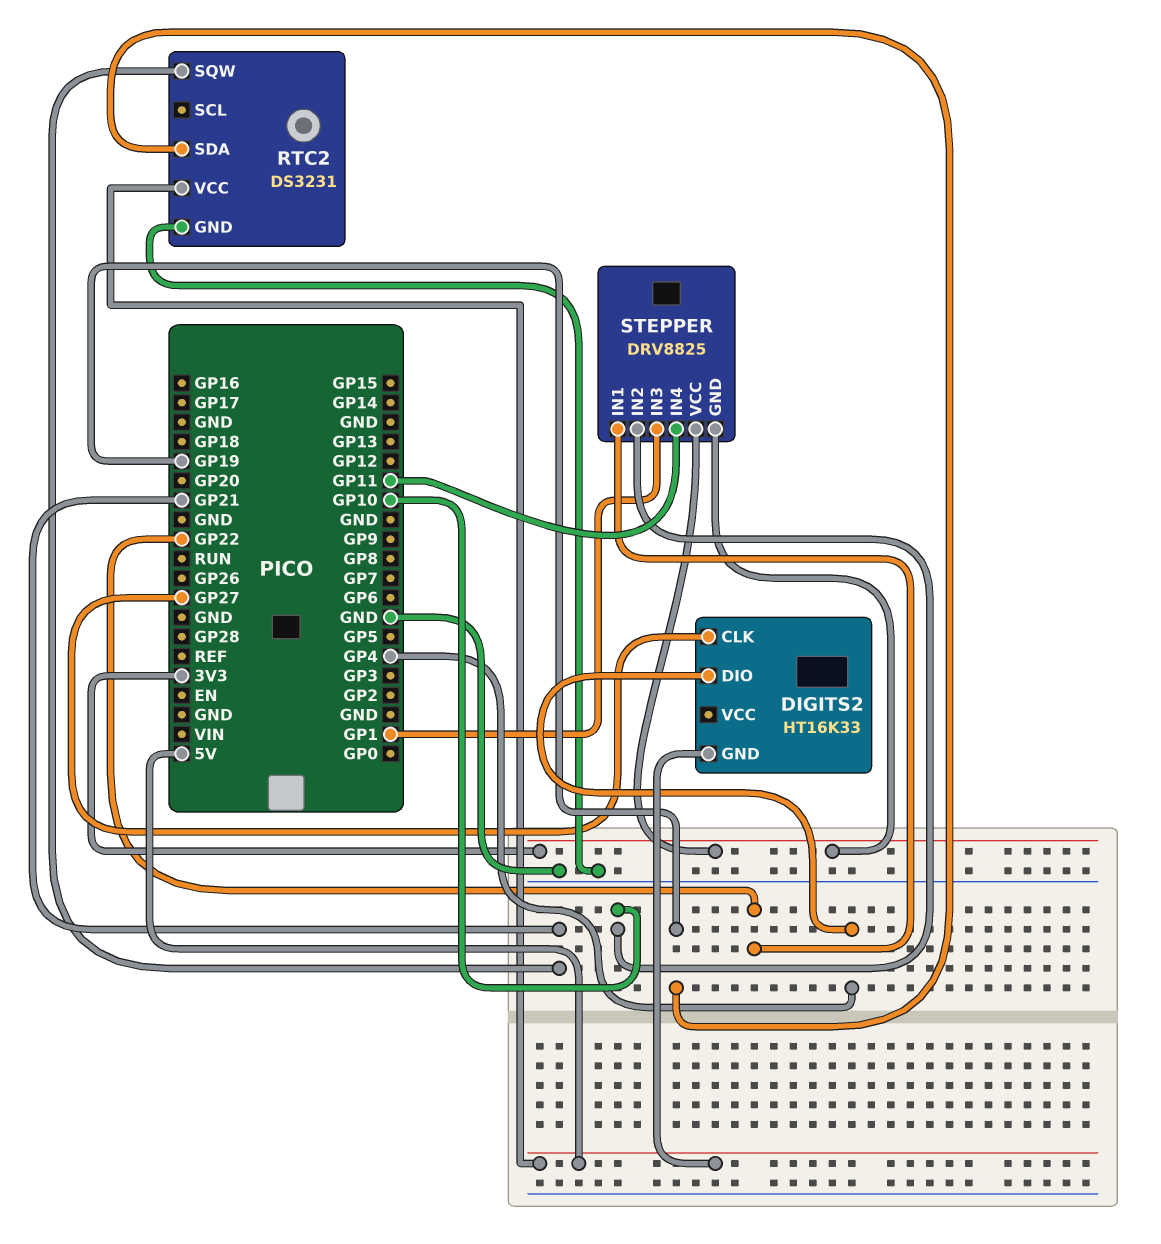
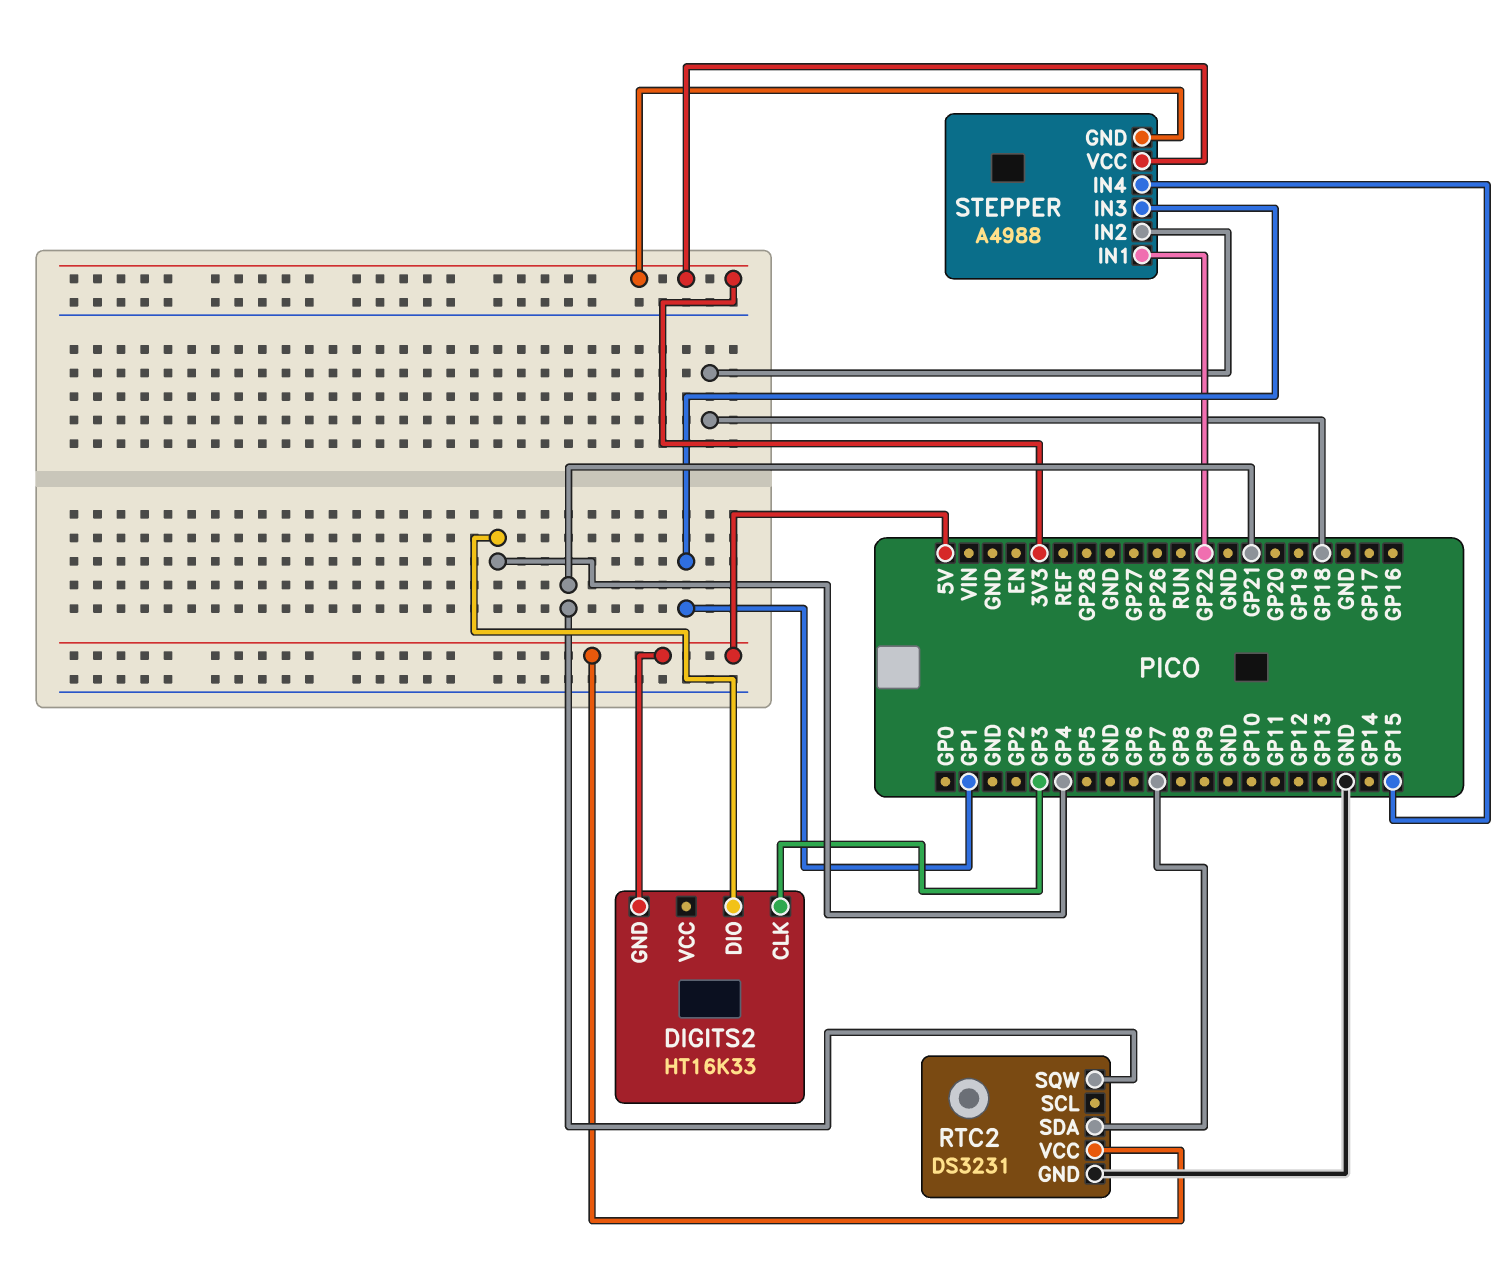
DIGITS2 pin CLK: GP27 -> GP3
RTC2 pin SDA: GP19 -> GP7
STEPPER: DRV8825 -> A4988
STEPPER pin IN2: GP10 -> GP18
STEPPER pin IN4: GP11 -> GP15

